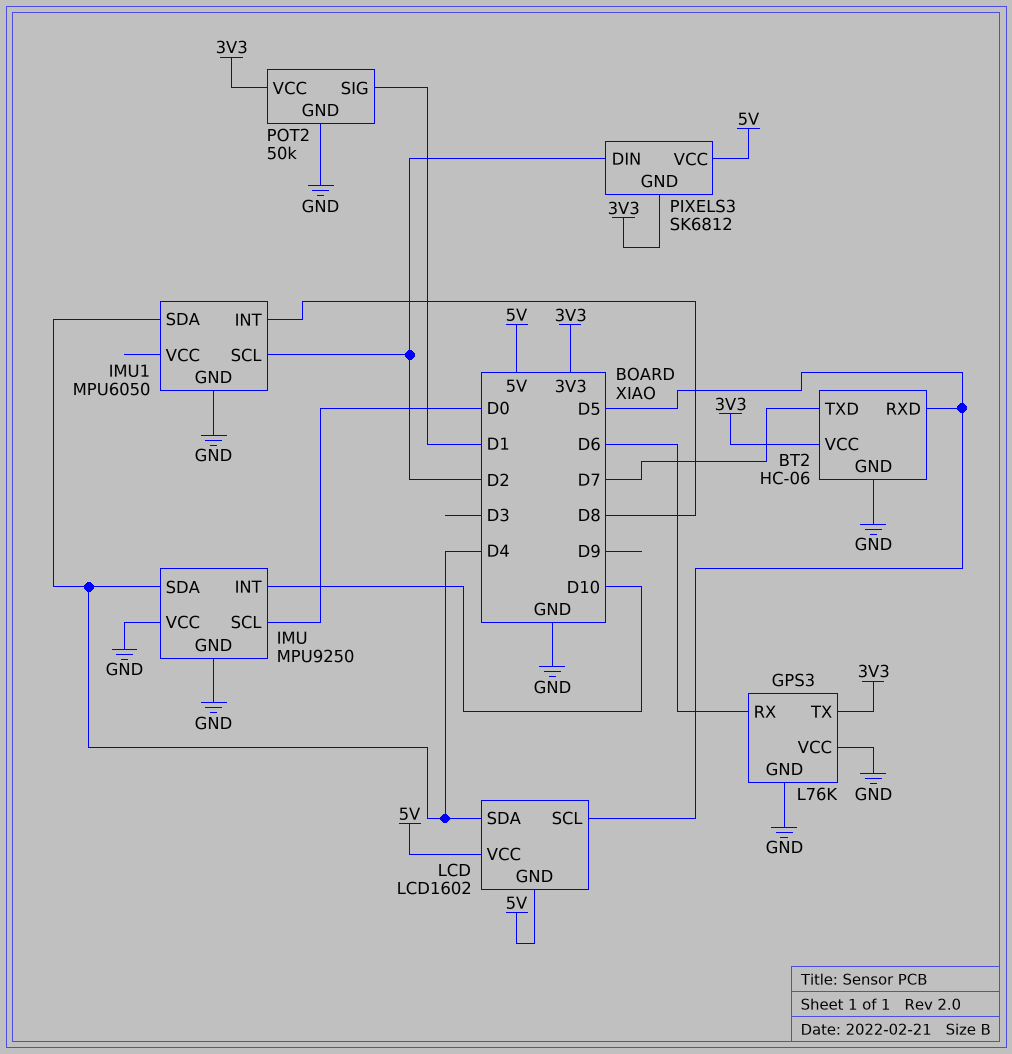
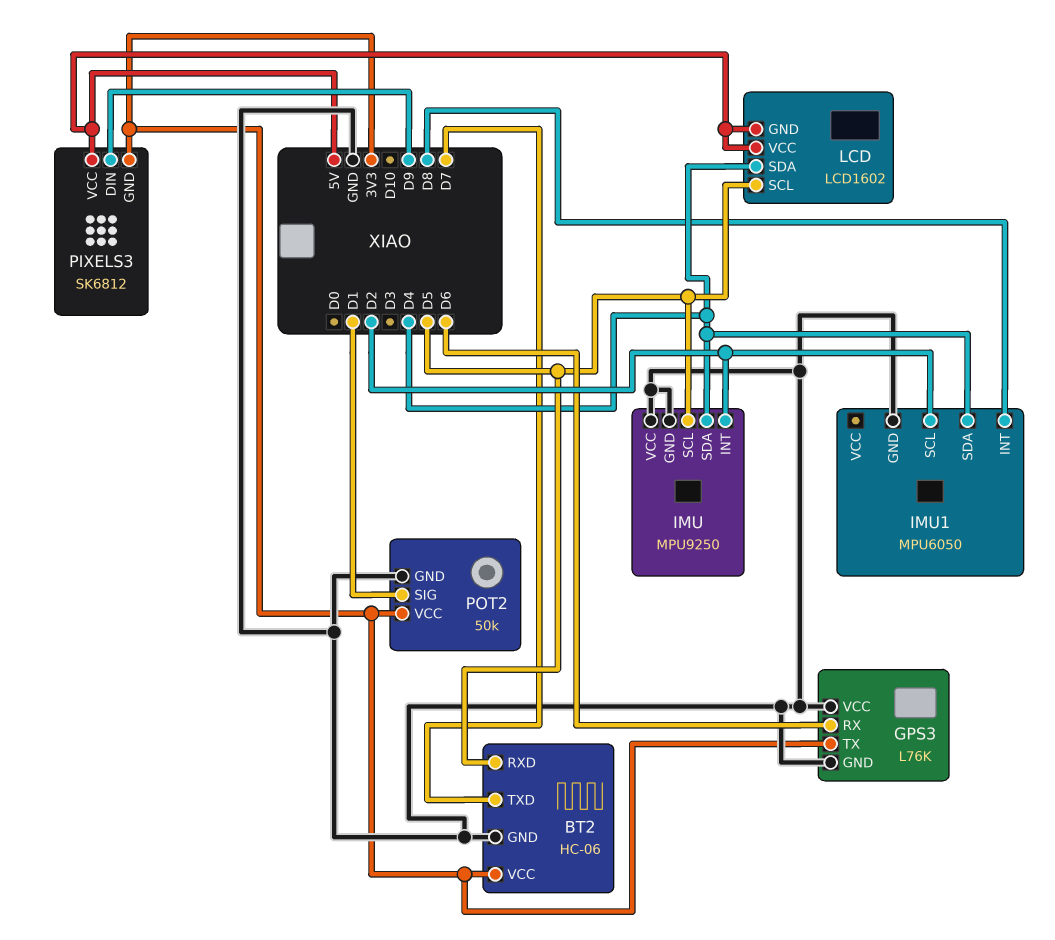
IMU pin INT: D10 -> D2
IMU pin SCL: D0 -> D5
PIXELS3 pin DIN: D2 -> D9

